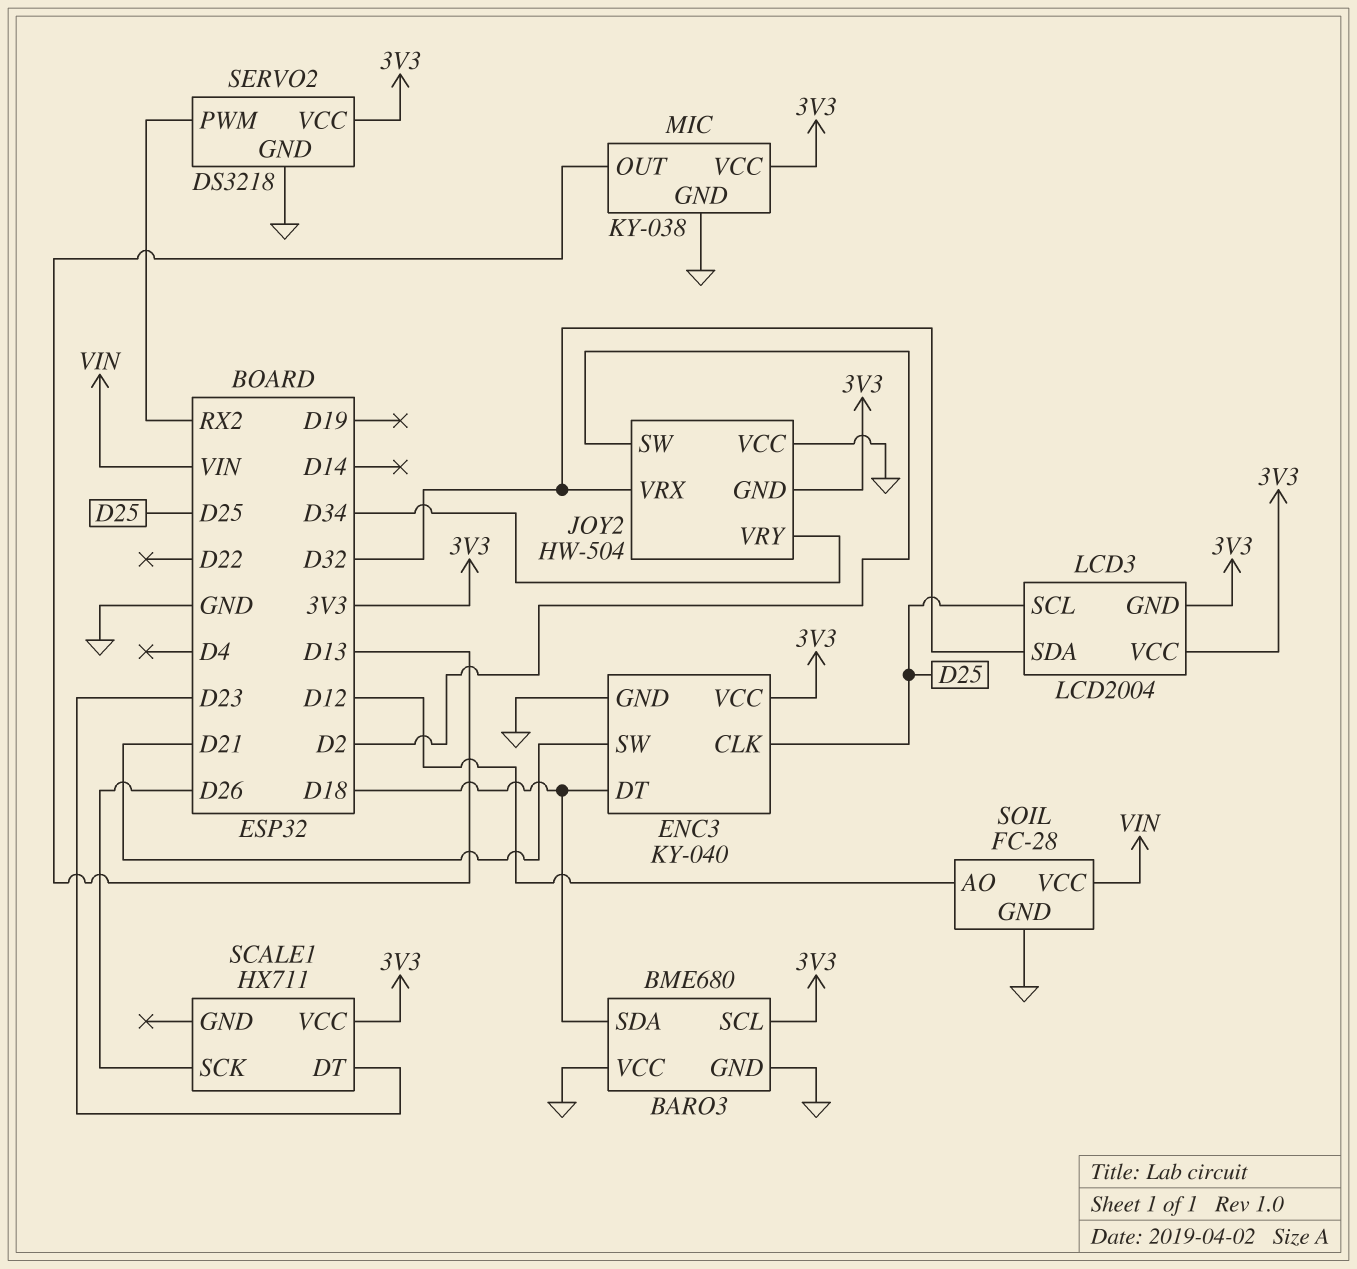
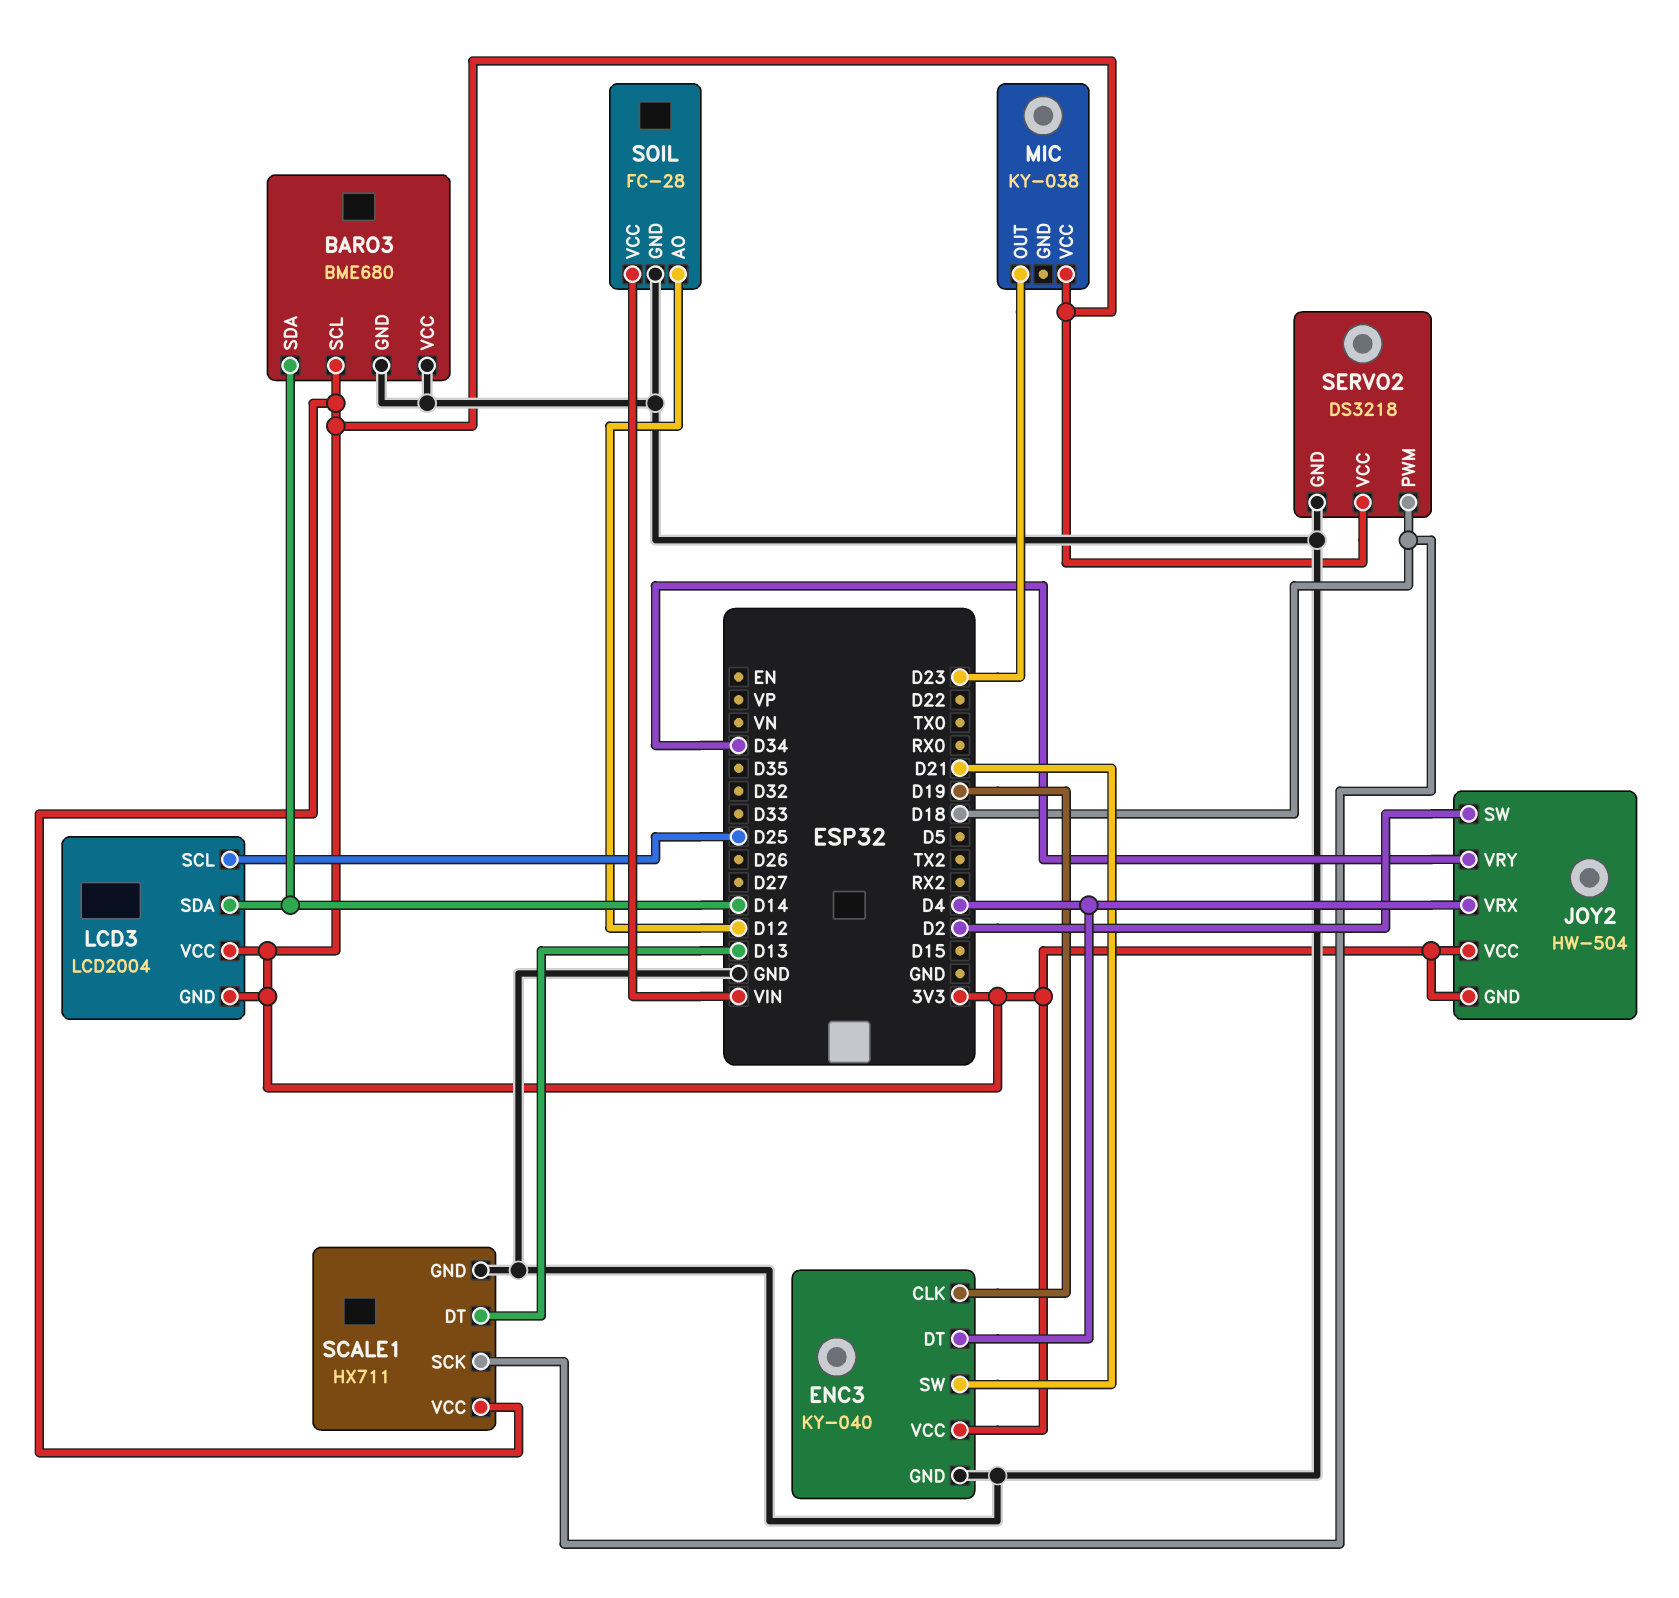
BARO3 pin SDA: D18 -> D14
ENC3 pin CLK: D25 -> D19
ENC3 pin DT: D18 -> D4
JOY2 pin VCC: GND -> 3V3
JOY2 pin VRX: D32 -> D4
LCD3 pin SDA: D32 -> D14
MIC pin GND: GND -> none
MIC pin OUT: D13 -> D23
SCALE1 pin DT: D23 -> D13
SCALE1 pin GND: none -> GND
SCALE1 pin SCK: D26 -> D18
SERVO2 pin PWM: RX2 -> D18

